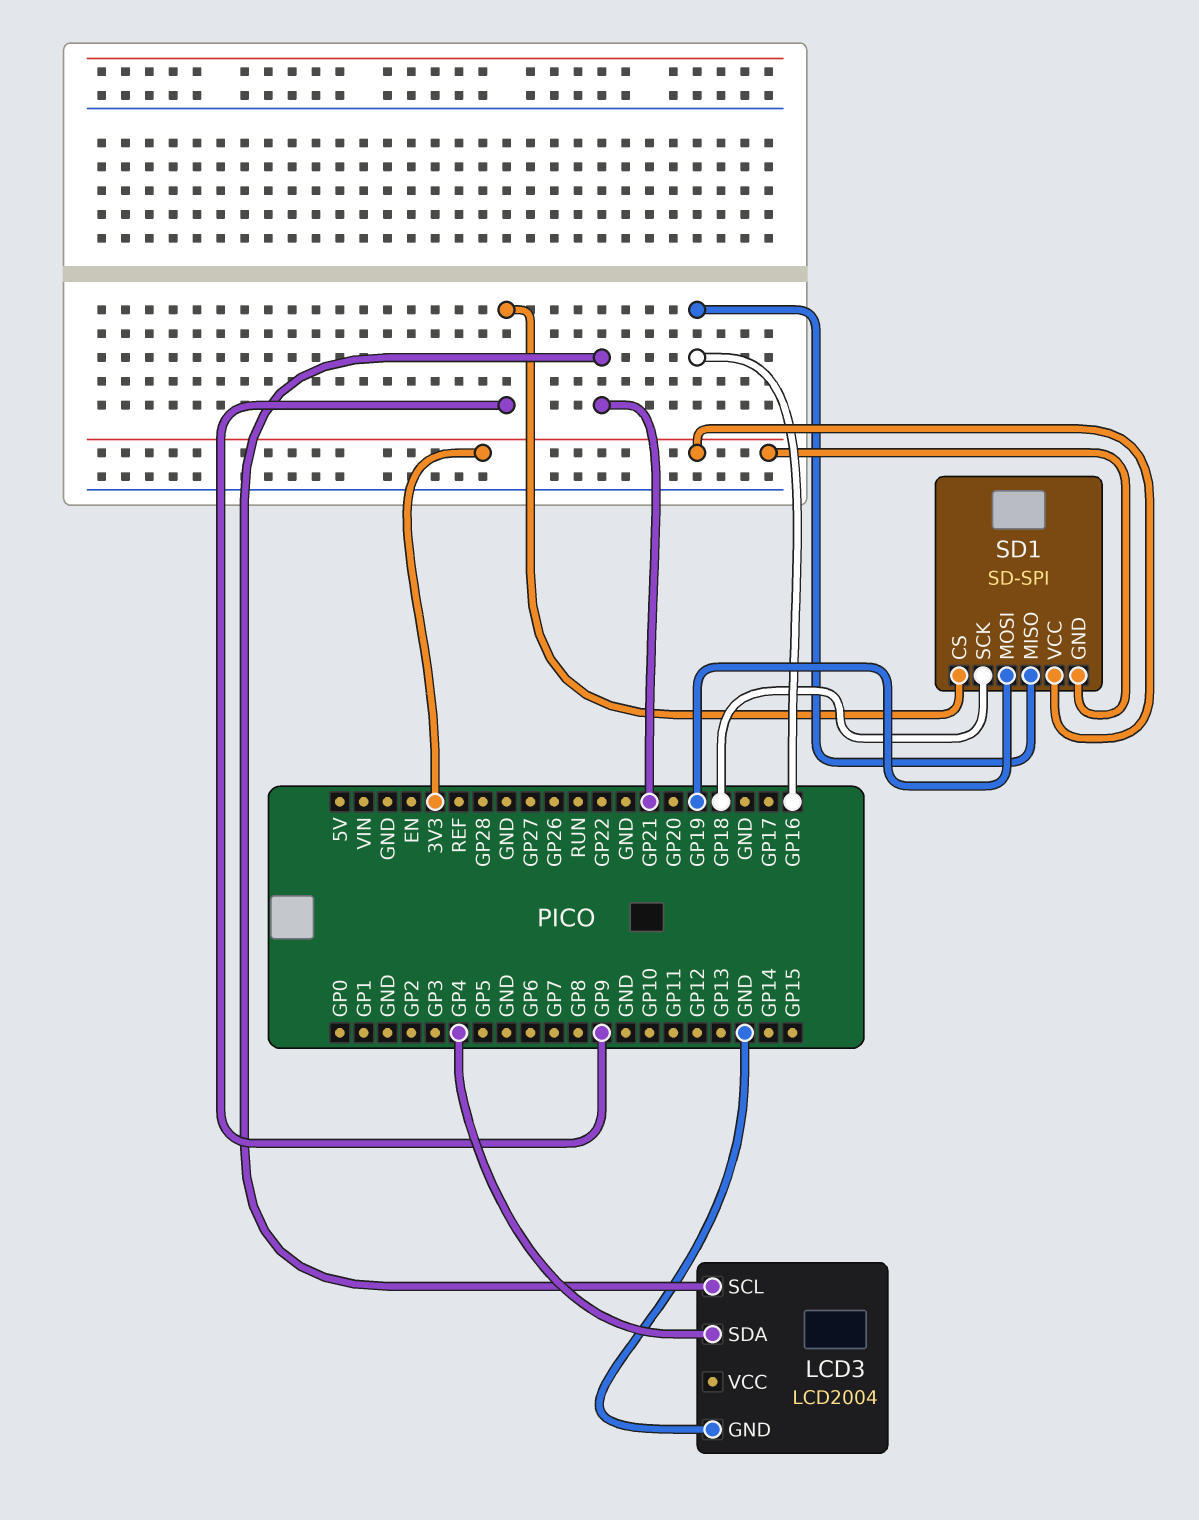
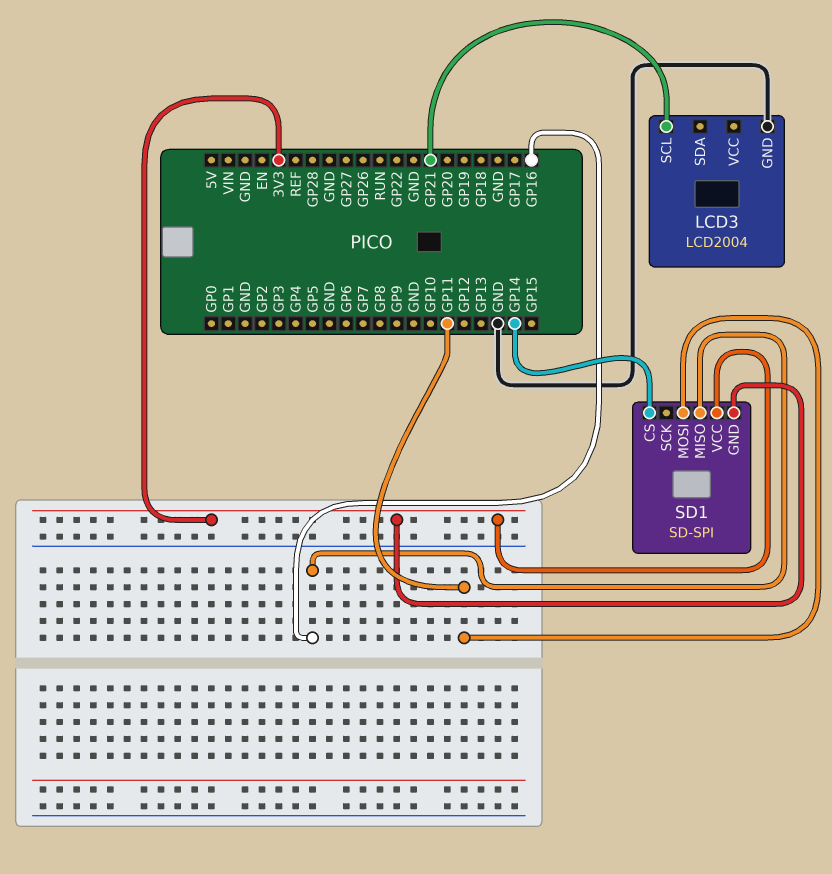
LCD3 pin SDA: GP4 -> none
SD1 pin CS: GP9 -> GP14
SD1 pin MOSI: GP19 -> GP11
SD1 pin SCK: GP18 -> none

